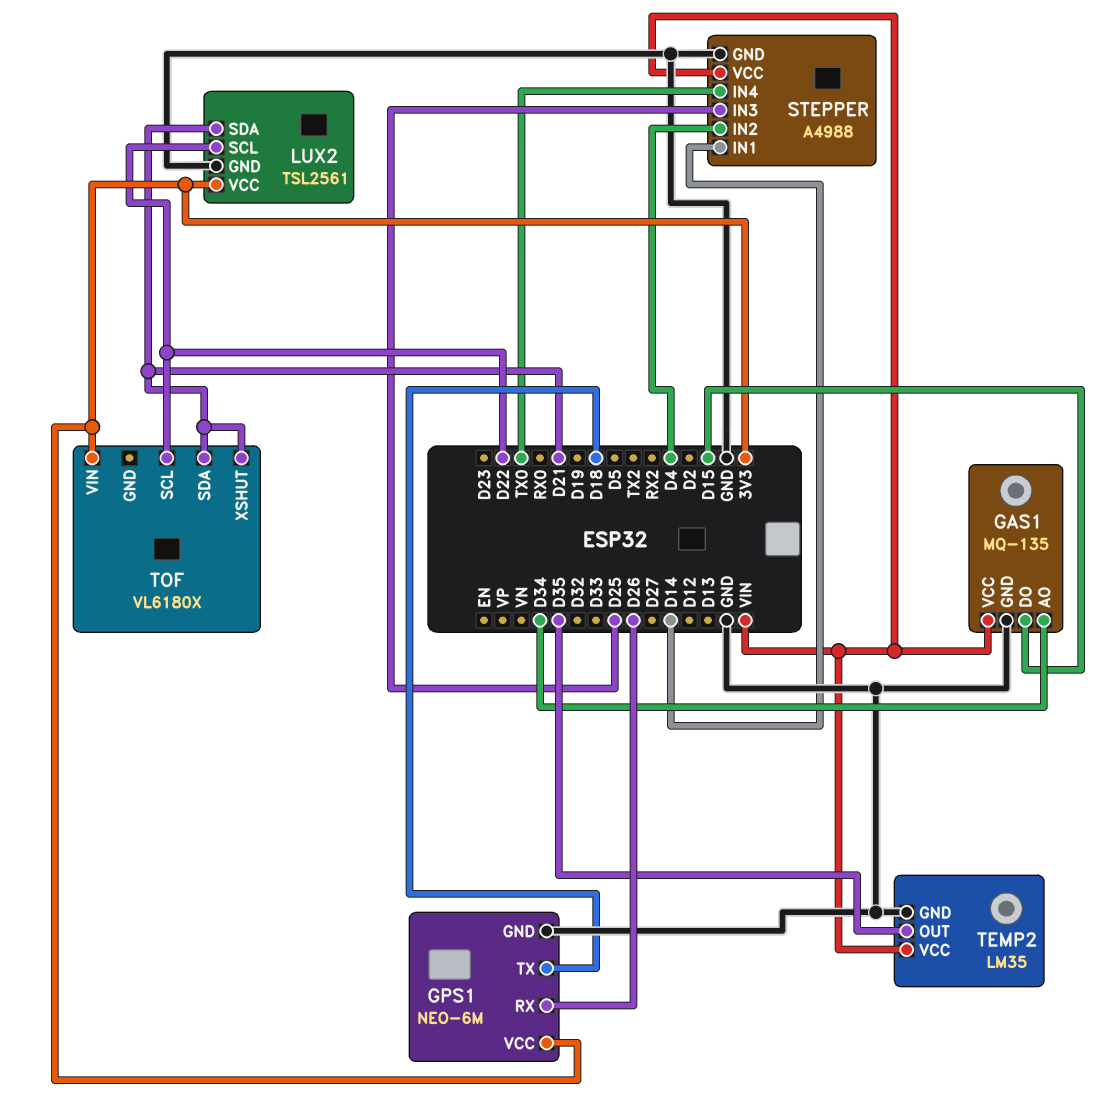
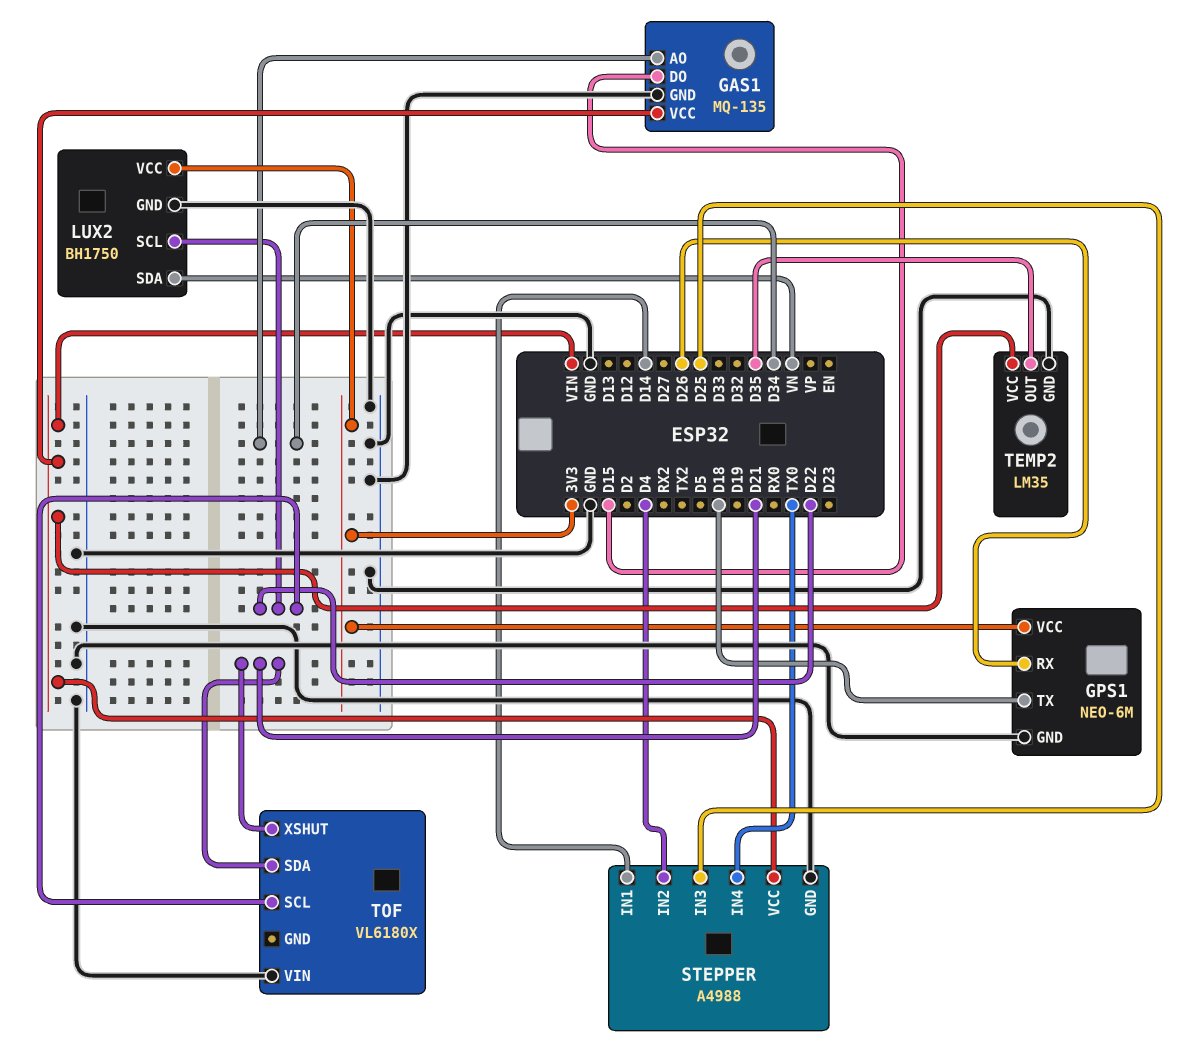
LUX2: TSL2561 -> BH1750
LUX2 pin SDA: D21 -> VN
TOF pin VIN: 3V3 -> GND

